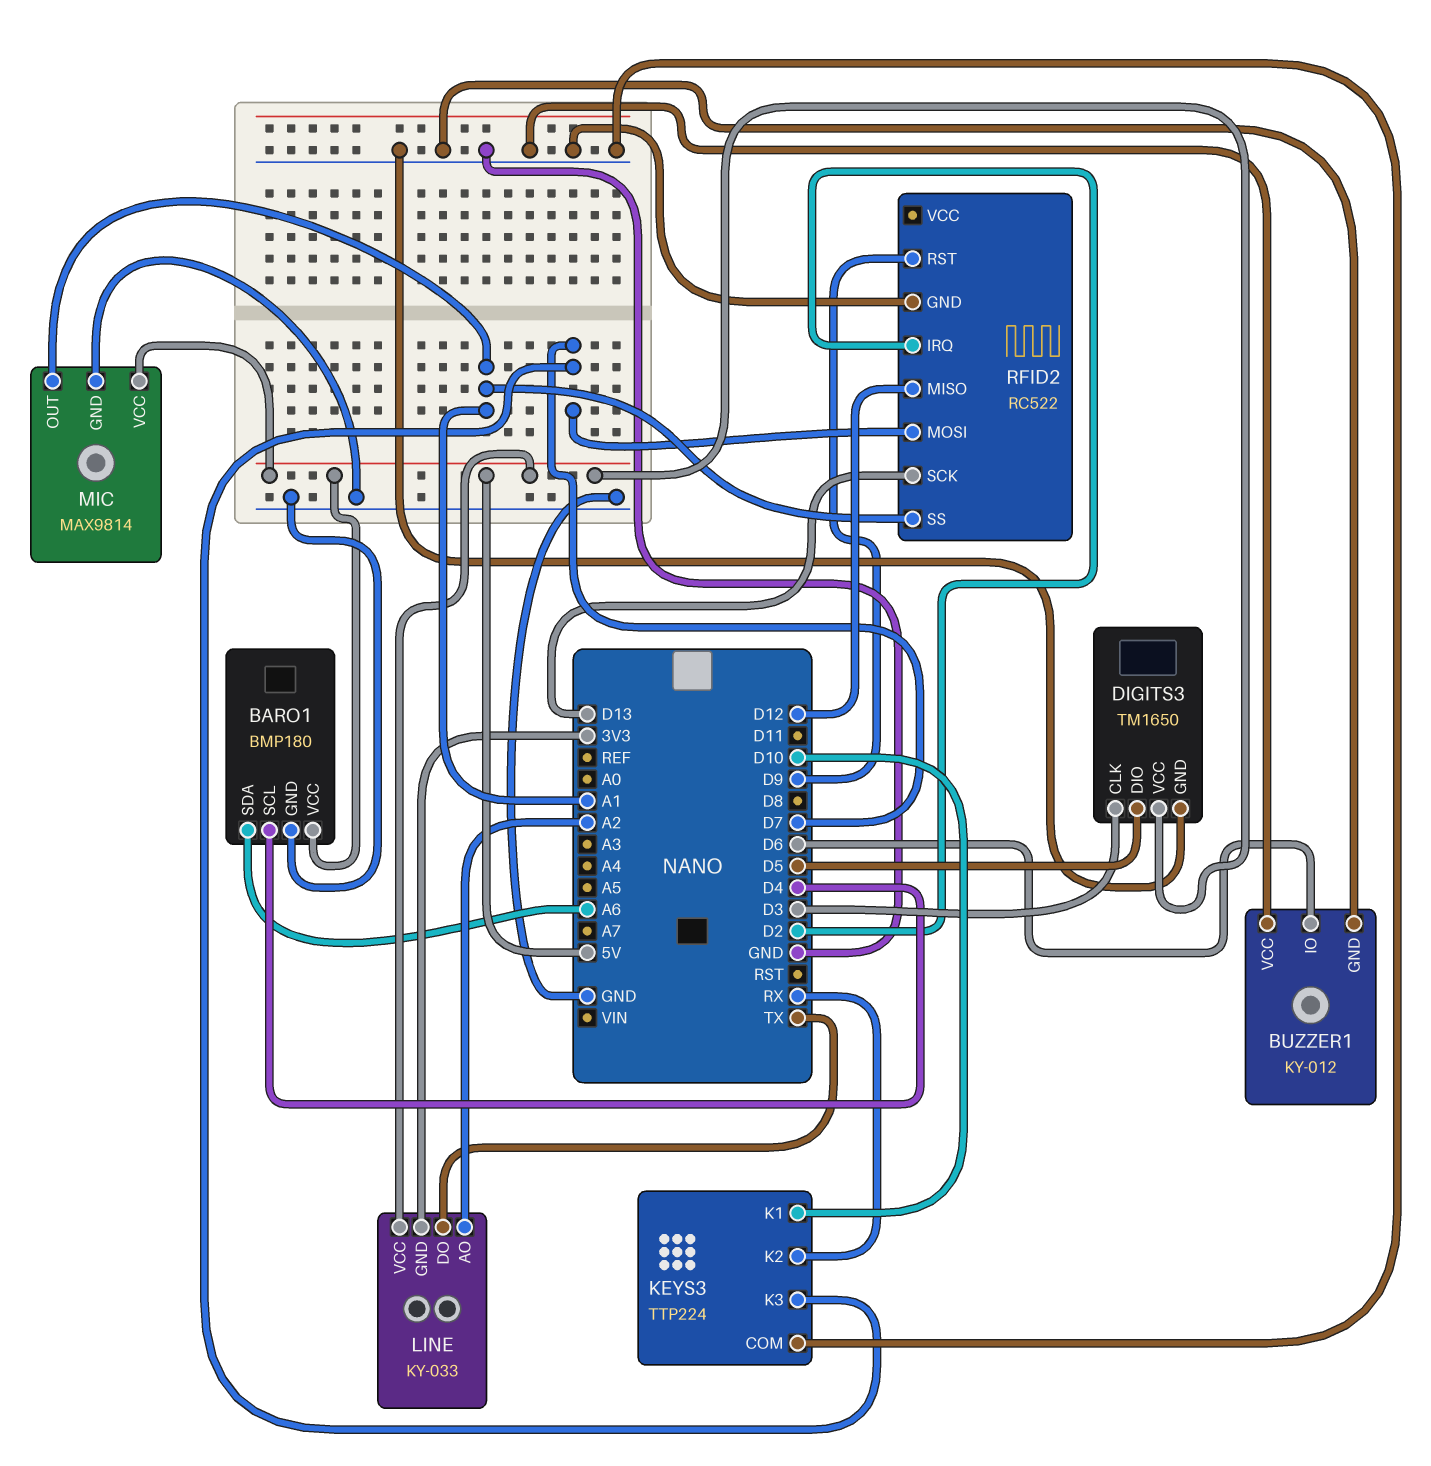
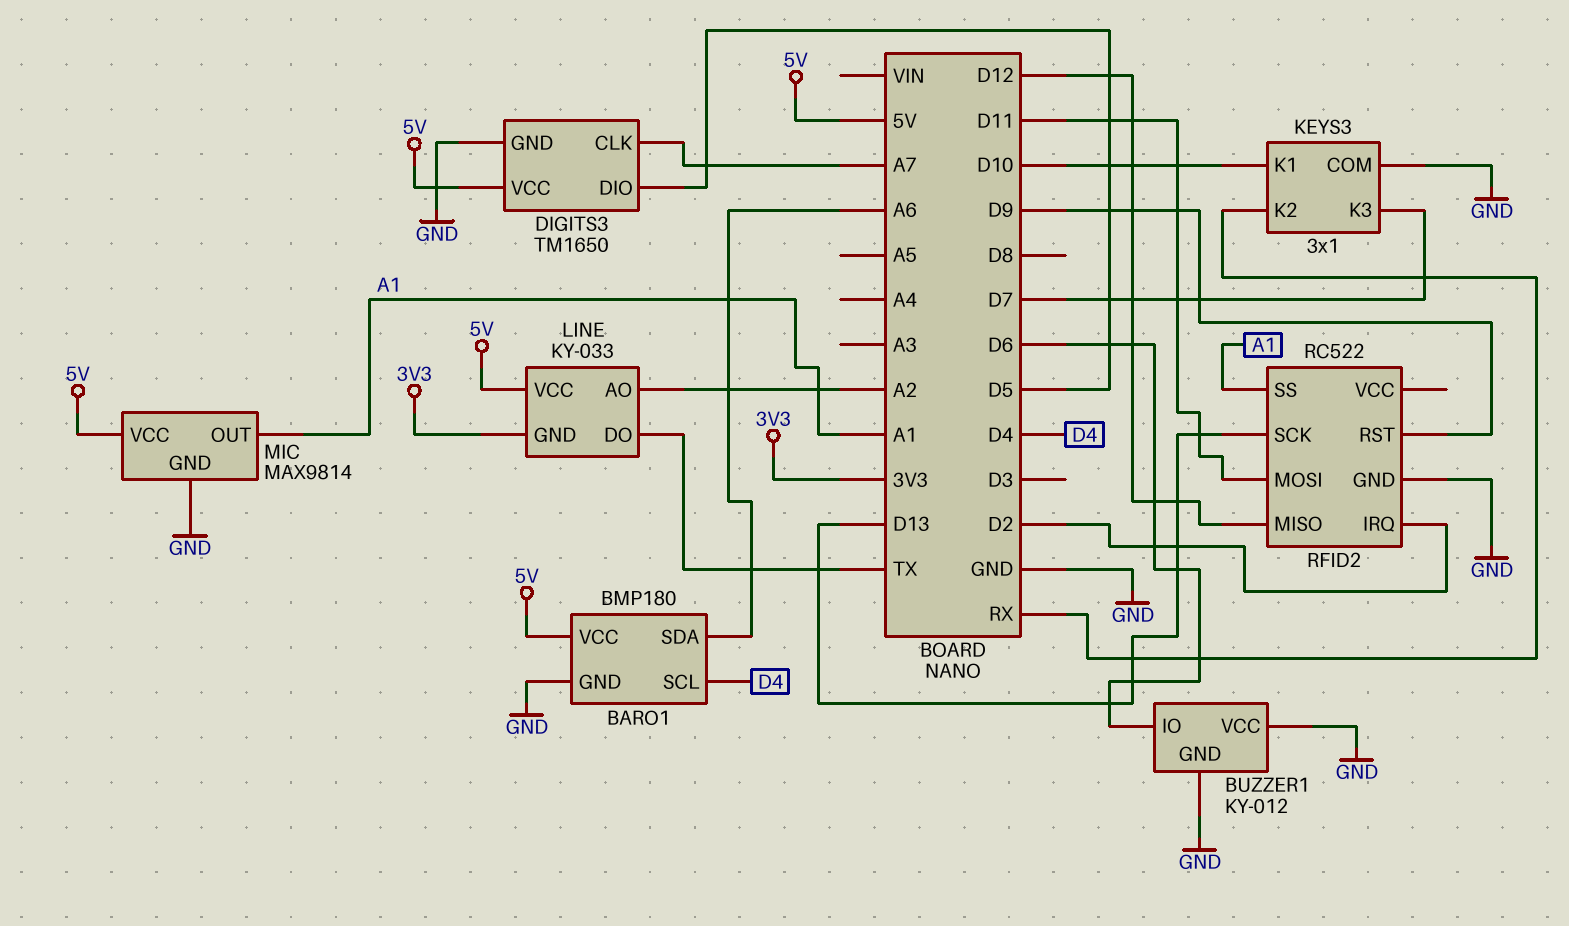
DIGITS3 pin CLK: D3 -> A7
KEYS3: TTP224 -> 3x1
RFID2 pin MOSI: D7 -> D11

